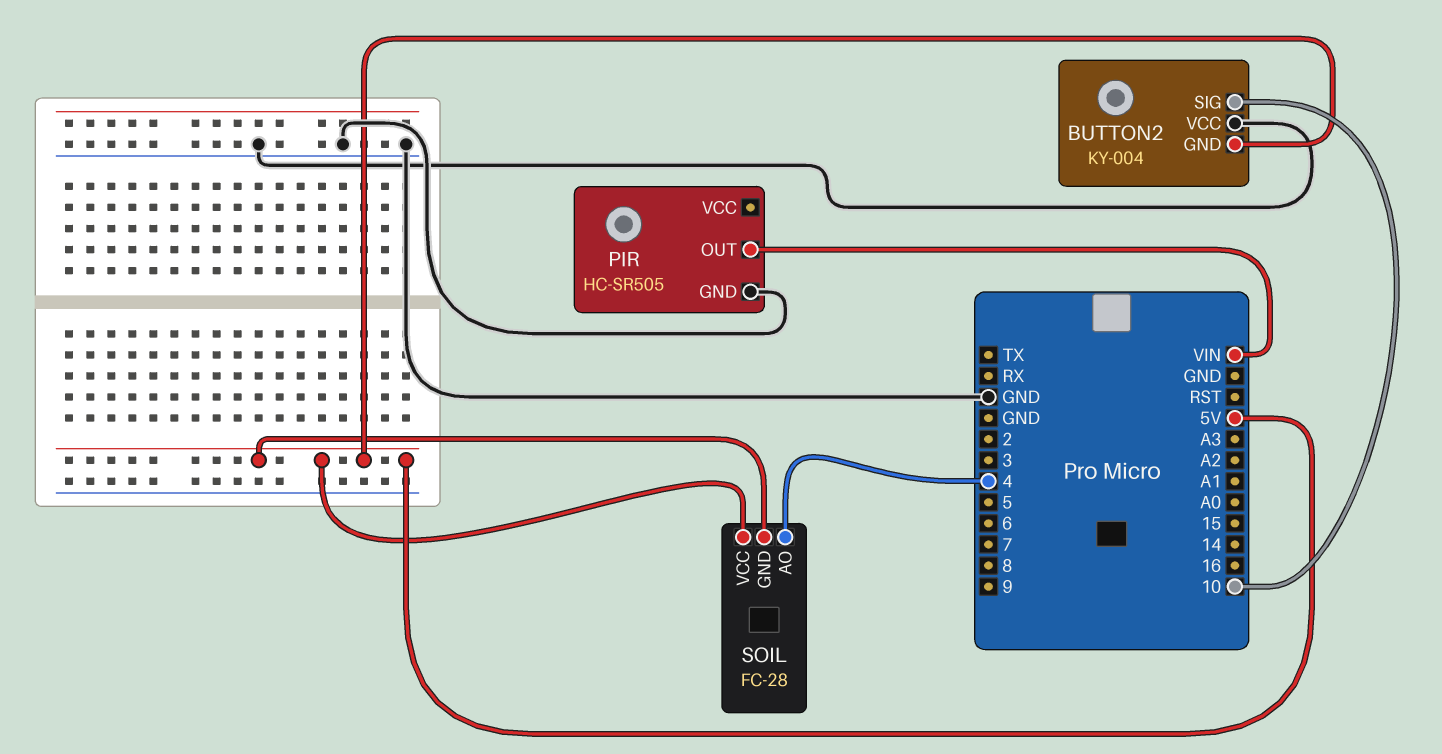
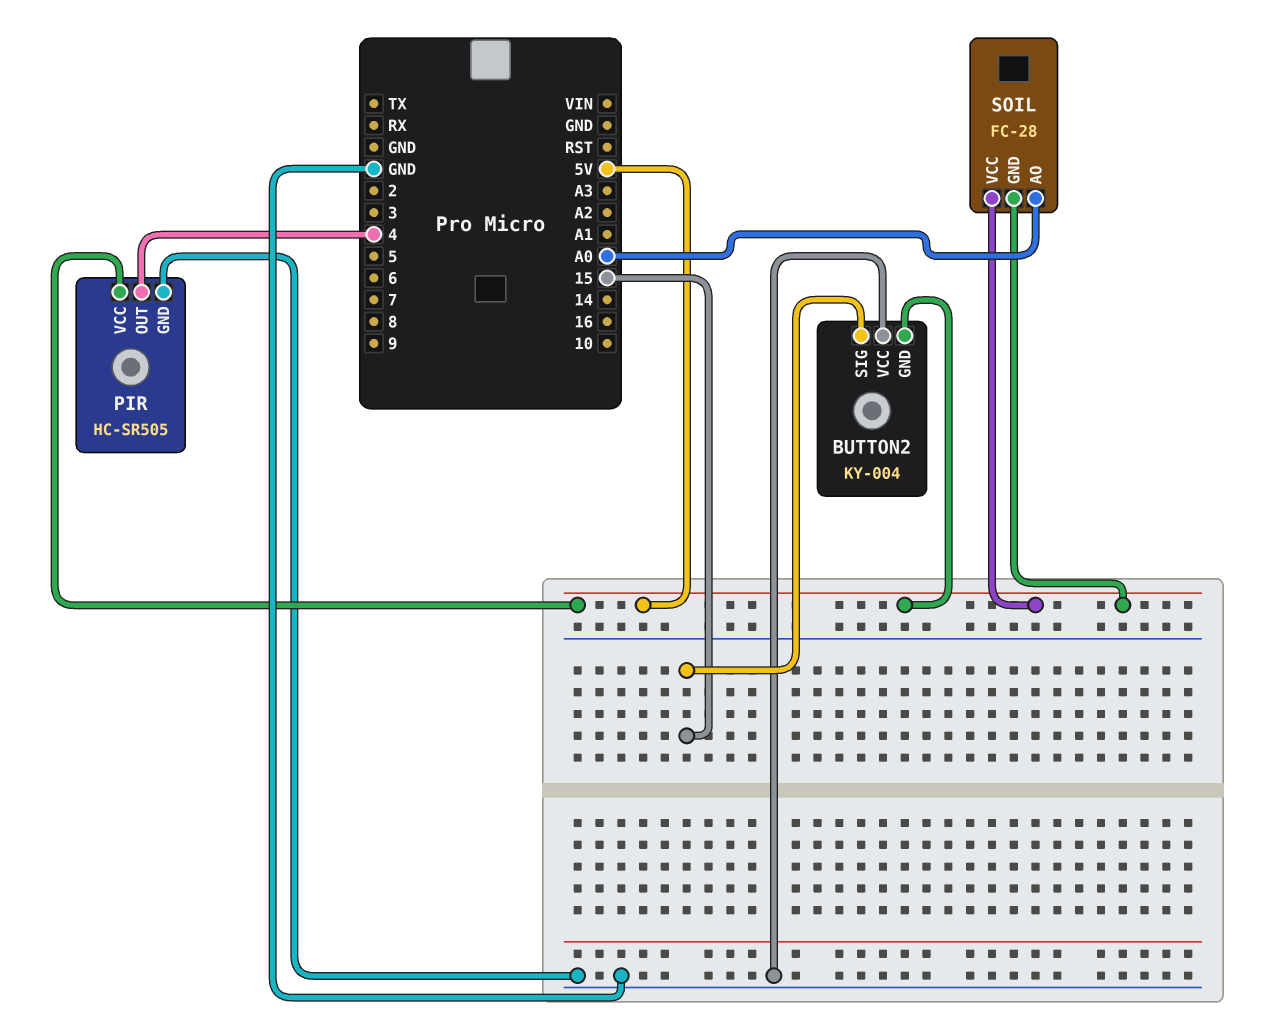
BUTTON2 pin SIG: 10 -> 15
PIR pin OUT: VIN -> 4
PIR pin VCC: none -> 5V
SOIL pin AO: 4 -> A0

